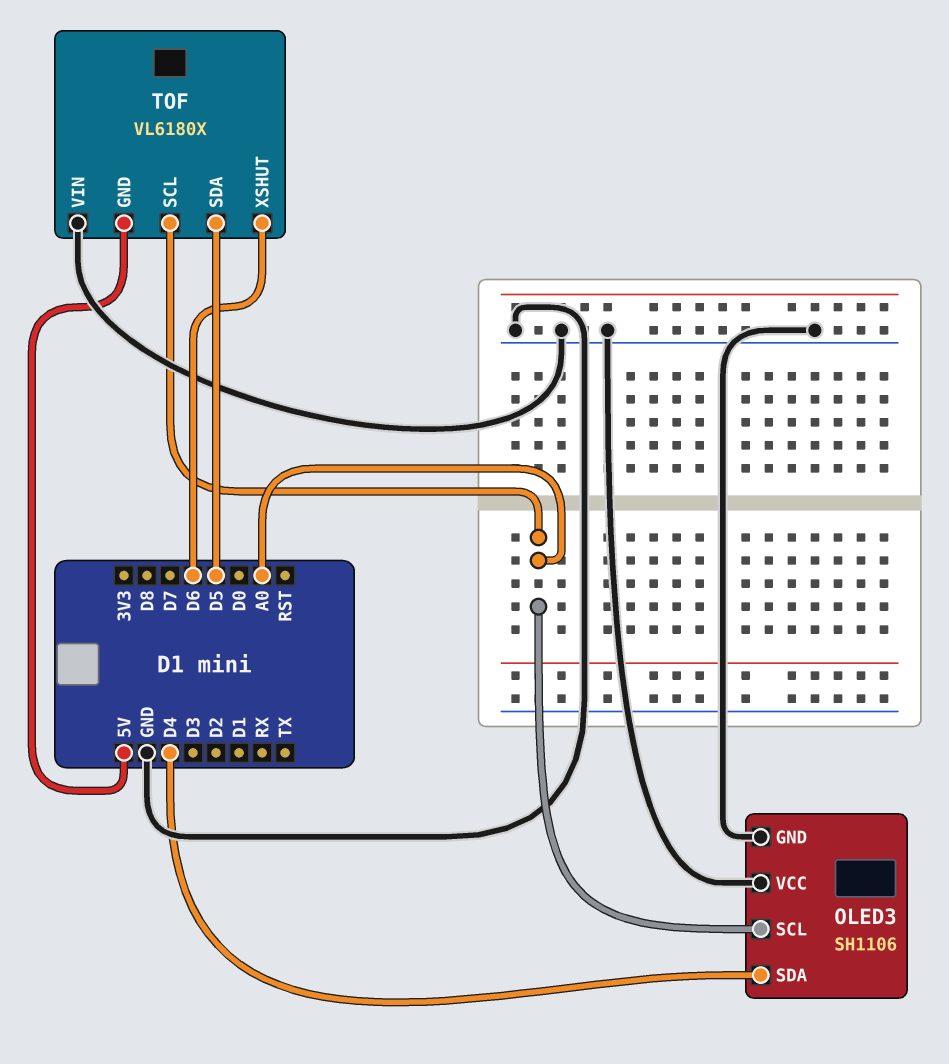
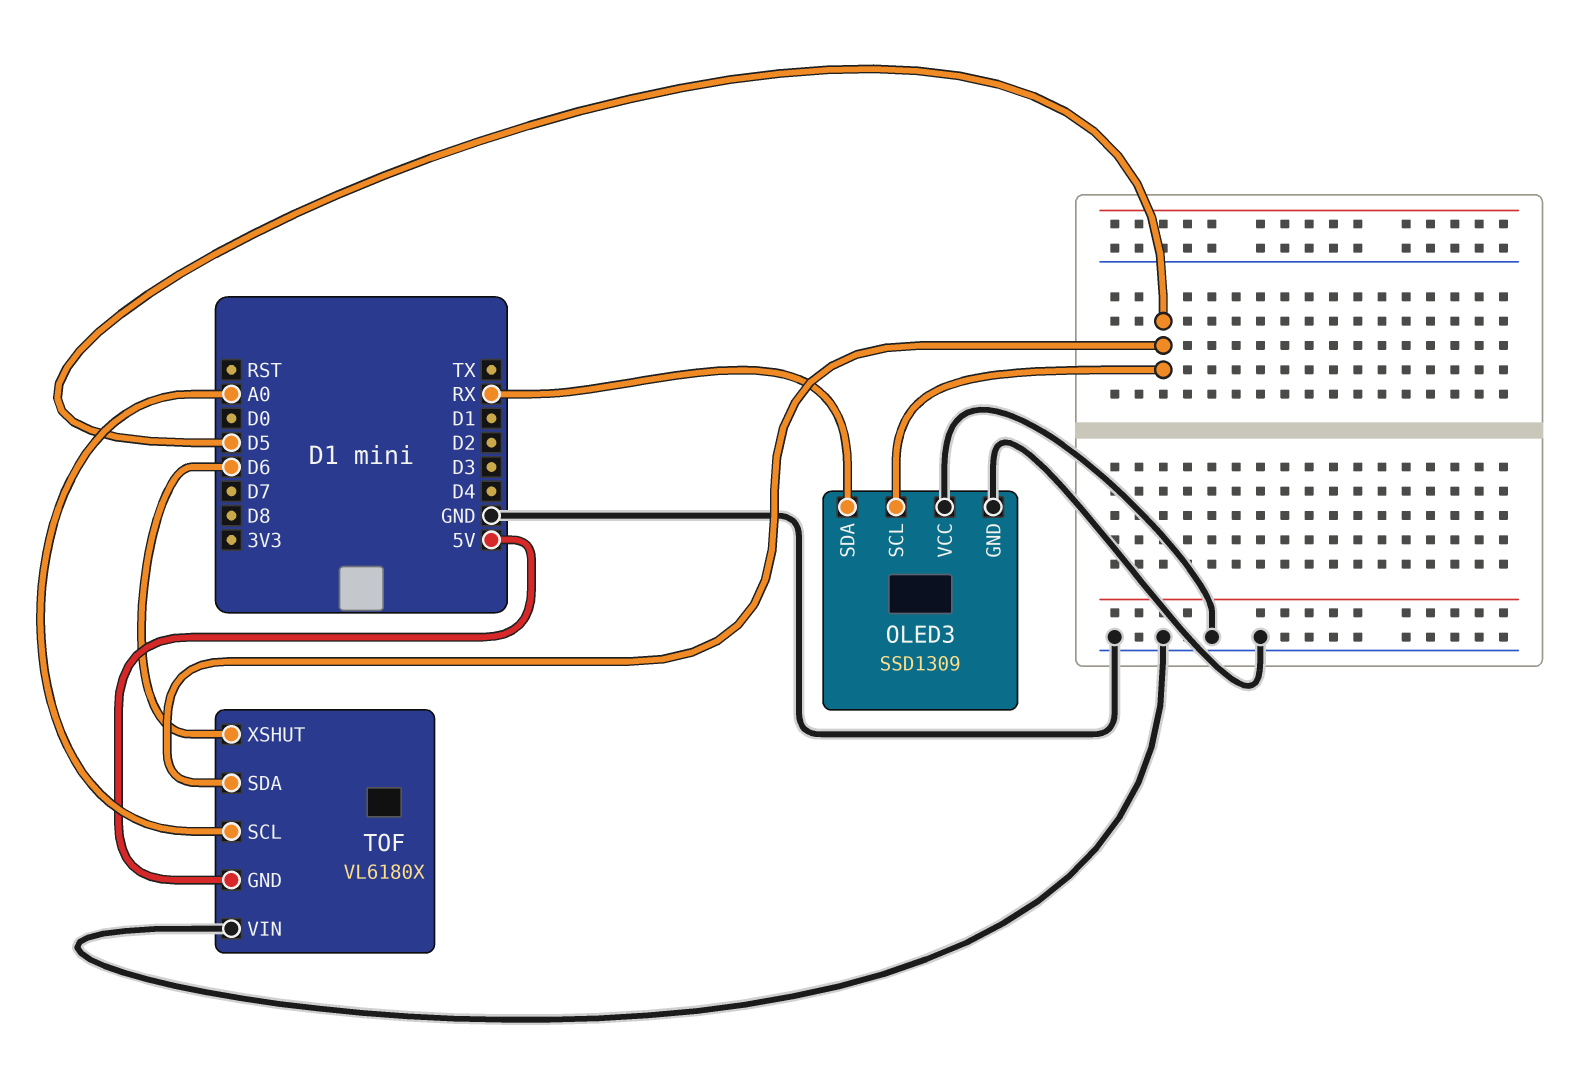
OLED3: SH1106 -> SSD1309
OLED3 pin SCL: A0 -> D5
OLED3 pin SDA: D4 -> RX

